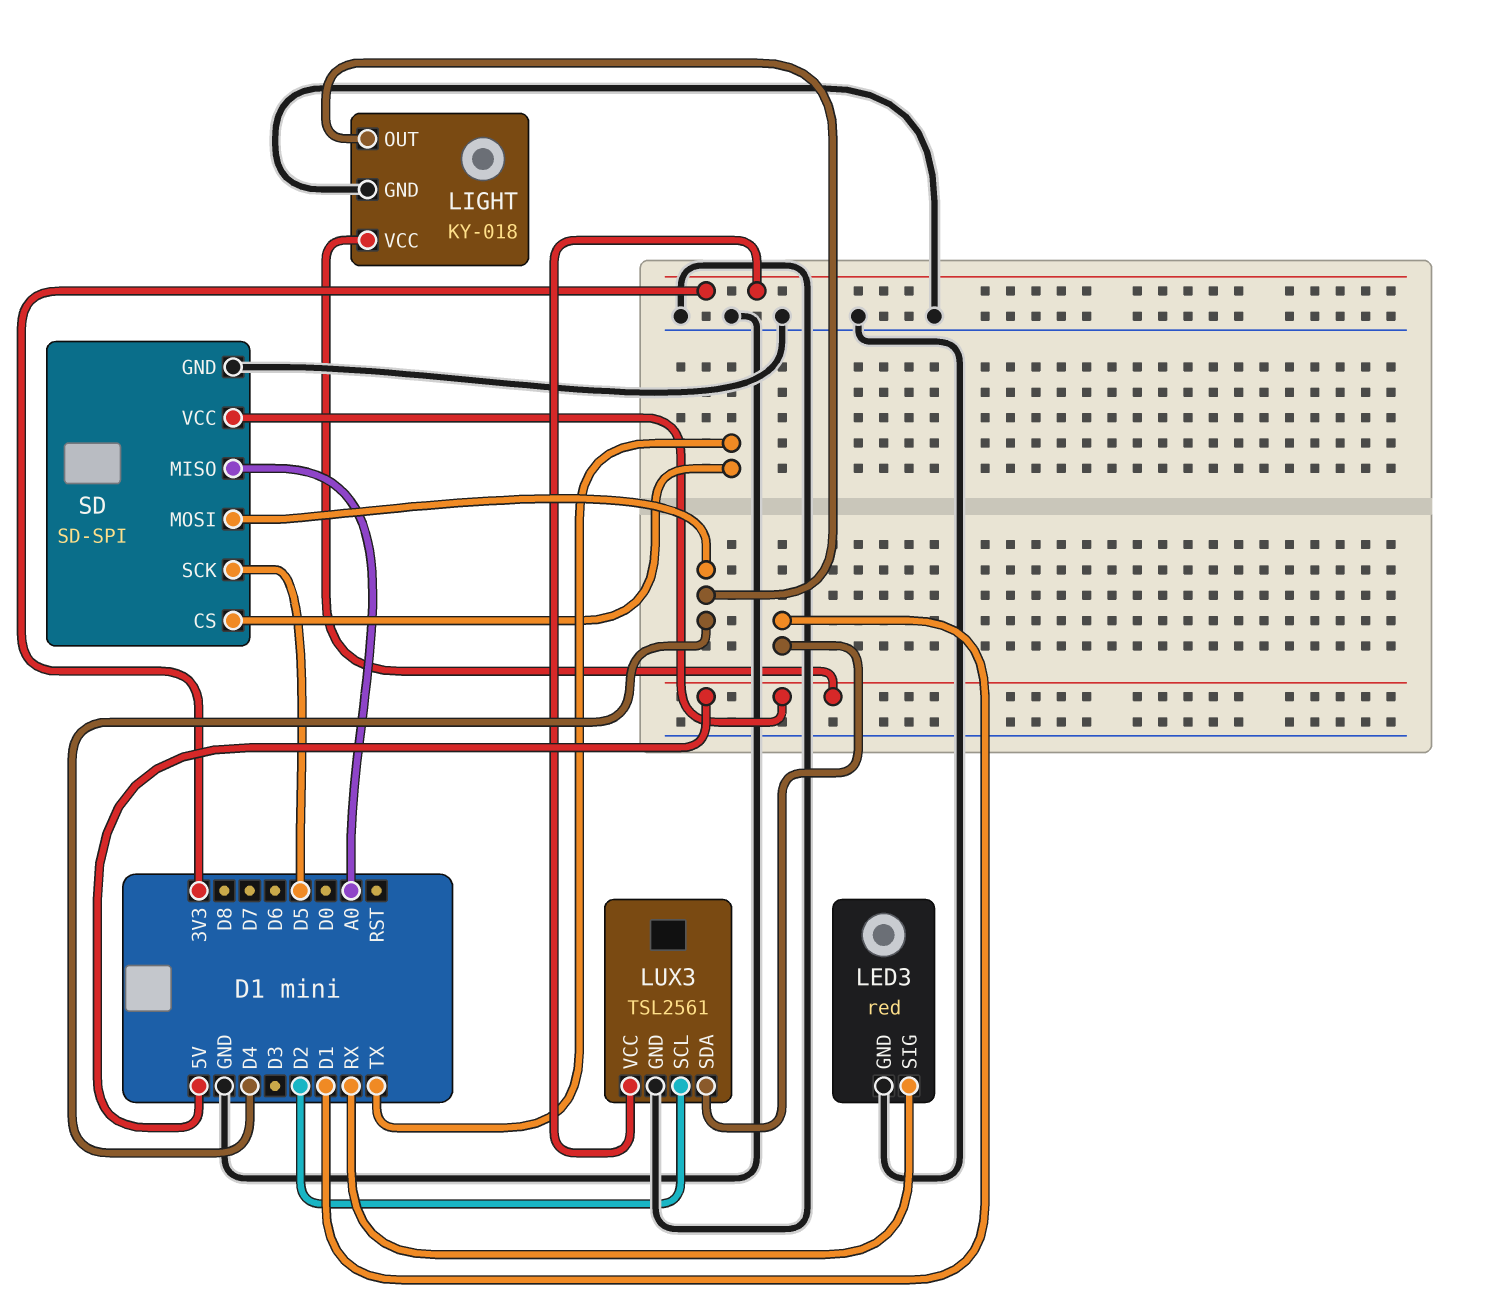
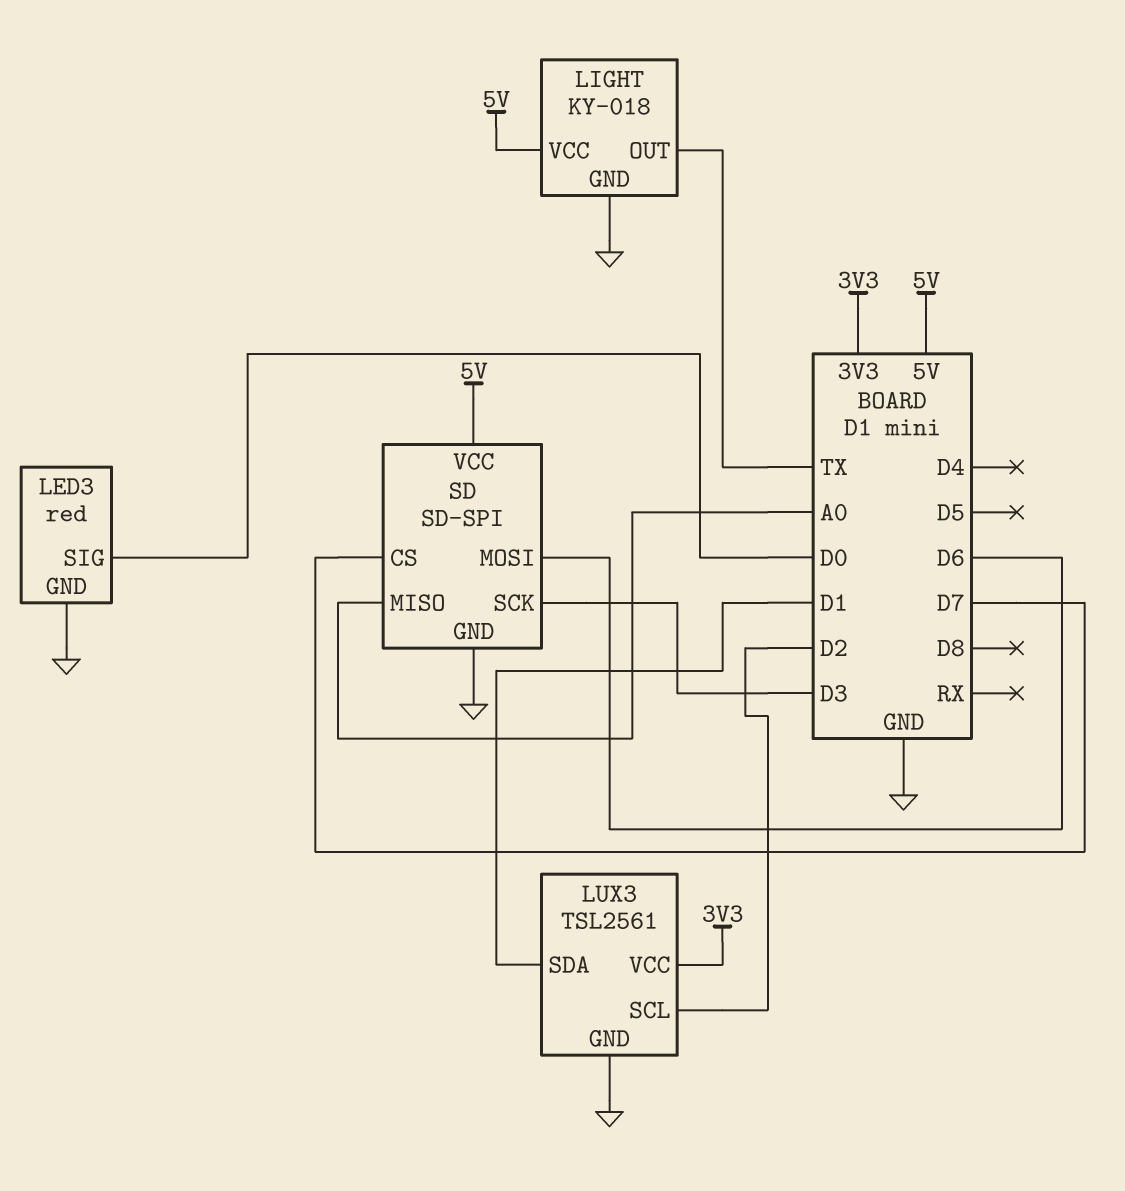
LED3 pin SIG: RX -> D0
LIGHT pin OUT: D4 -> TX
SD pin CS: TX -> D7
SD pin MOSI: D4 -> D6
SD pin SCK: D5 -> D3

